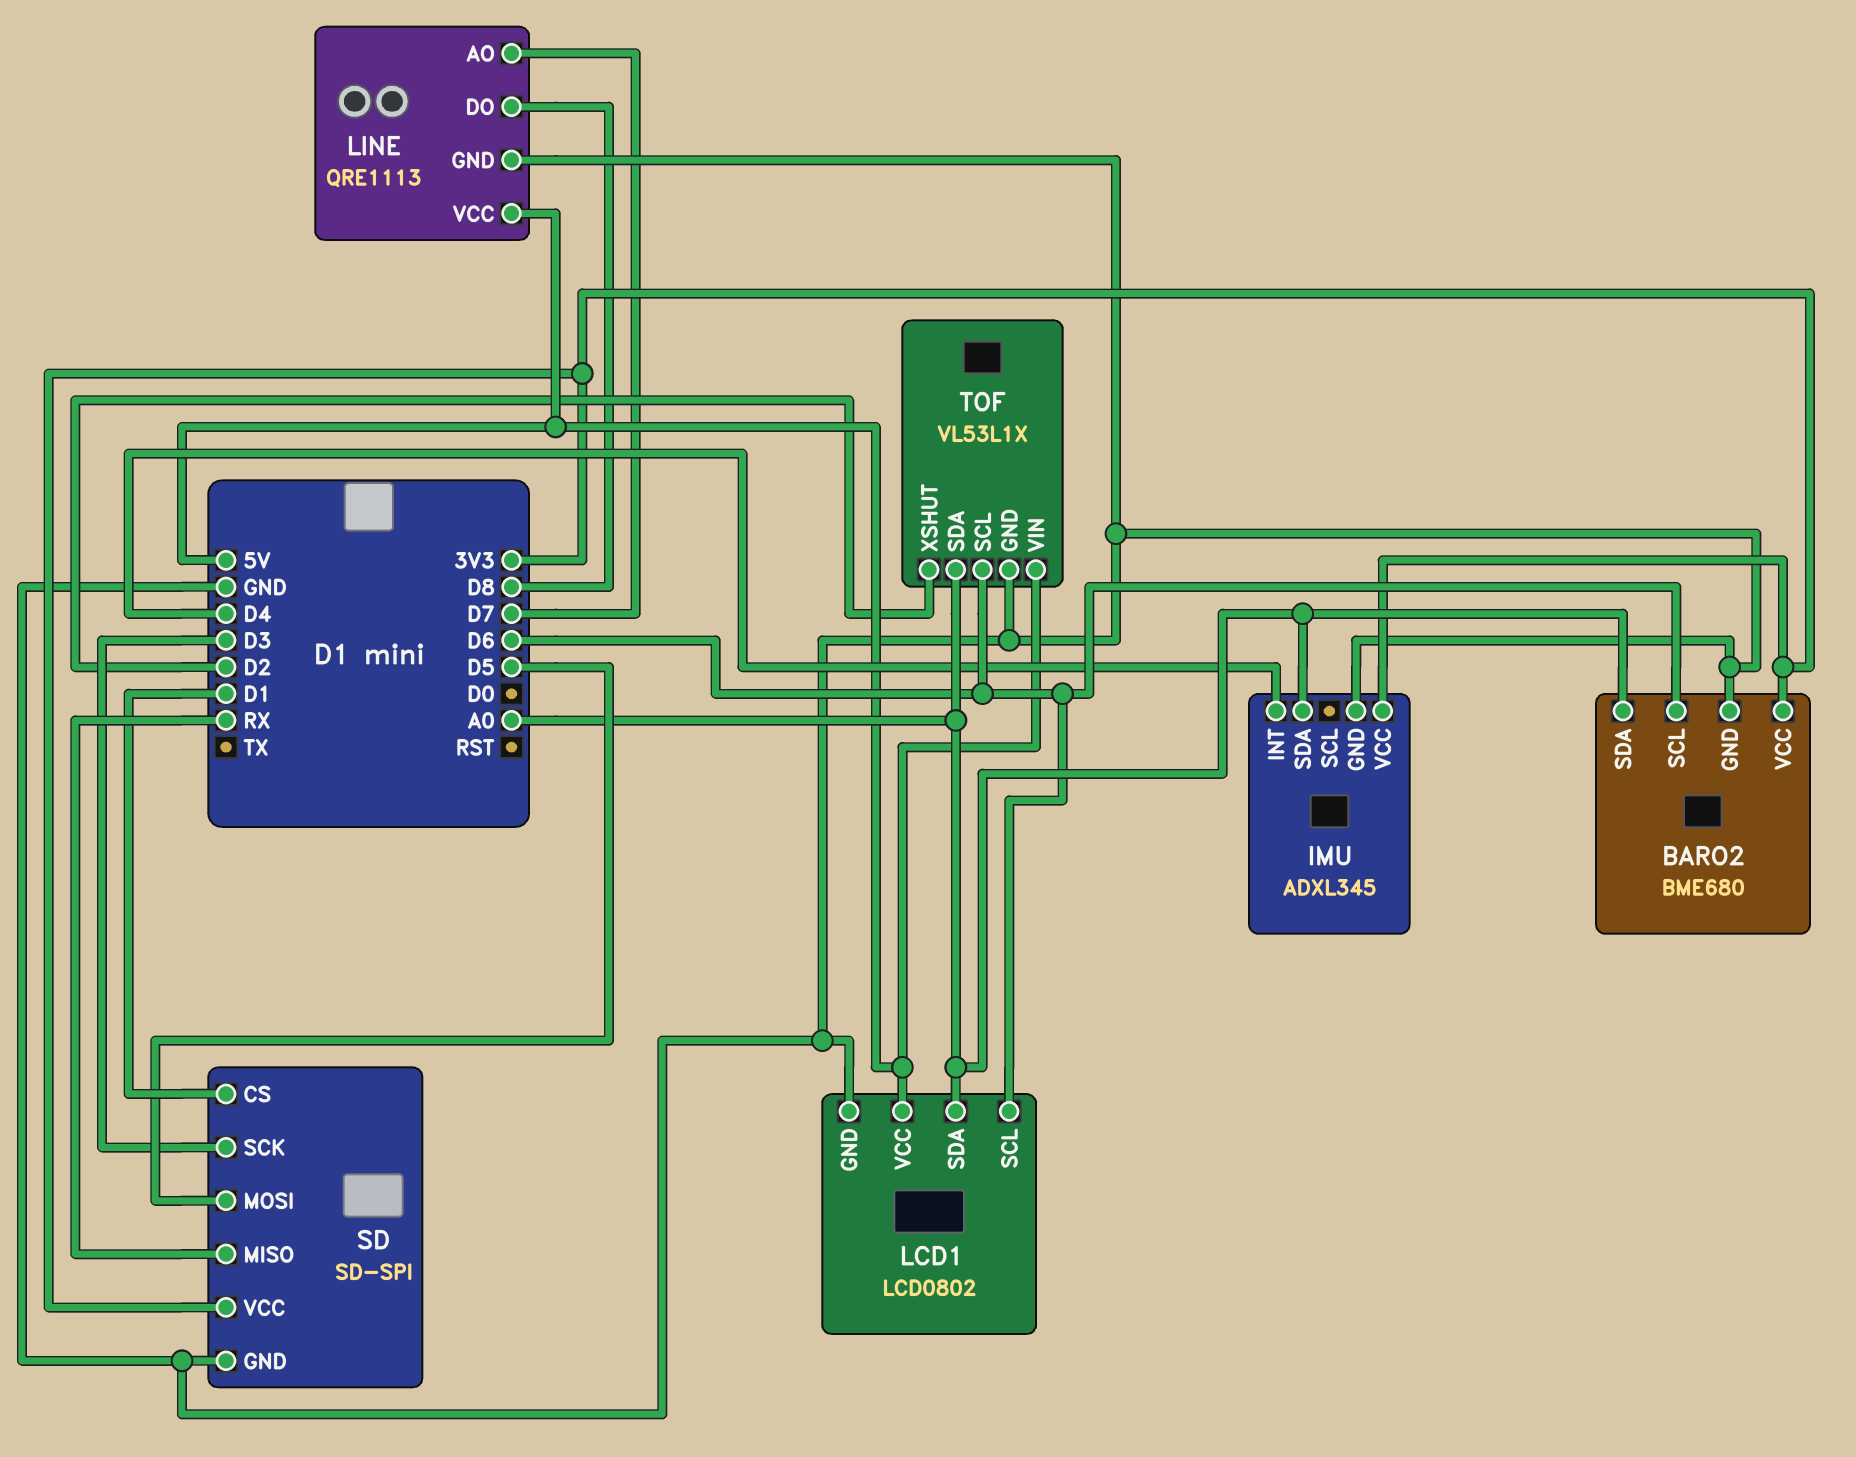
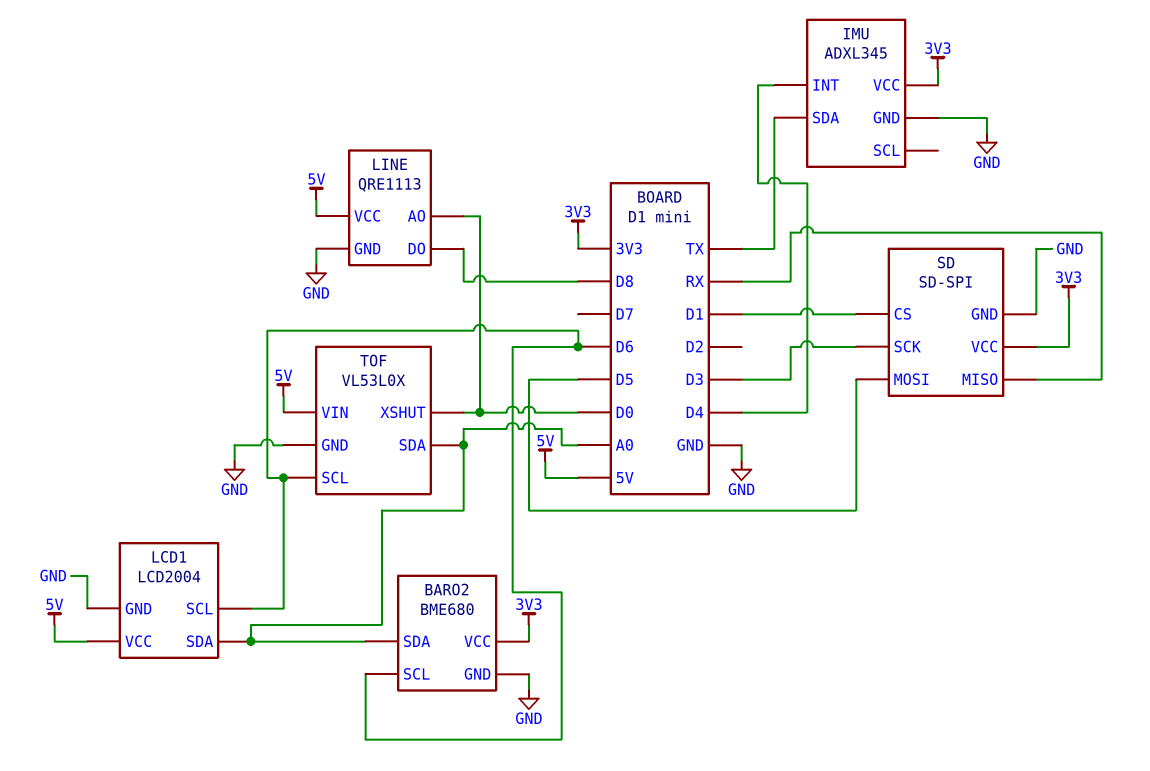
IMU pin SDA: A0 -> TX
LCD1: LCD0802 -> LCD2004
LINE pin AO: D7 -> D0
TOF: VL53L1X -> VL53L0X
TOF pin XSHUT: D2 -> D0

